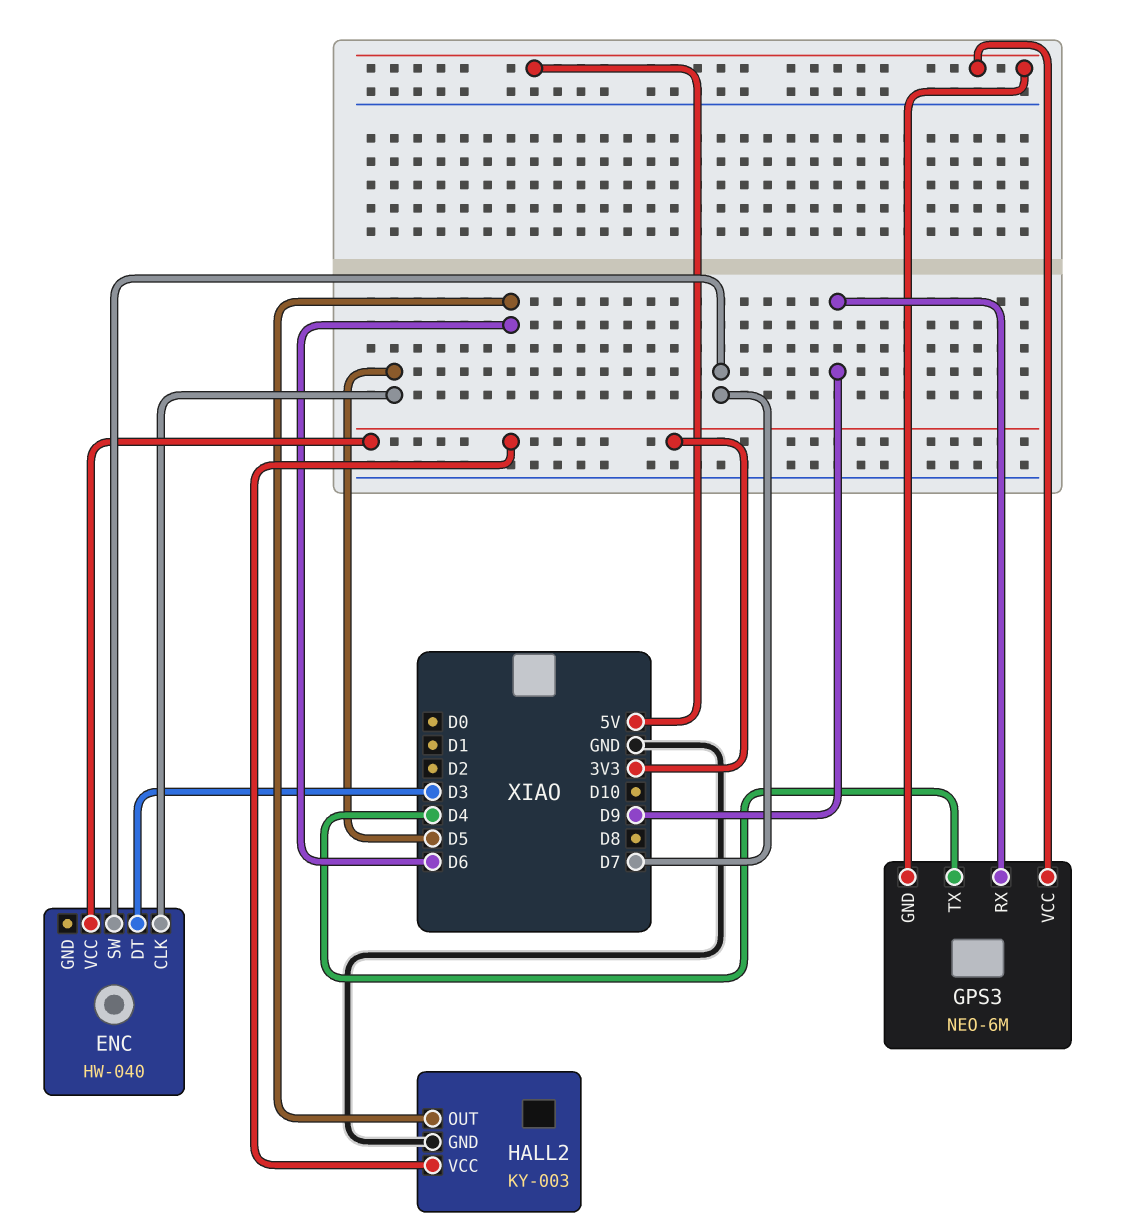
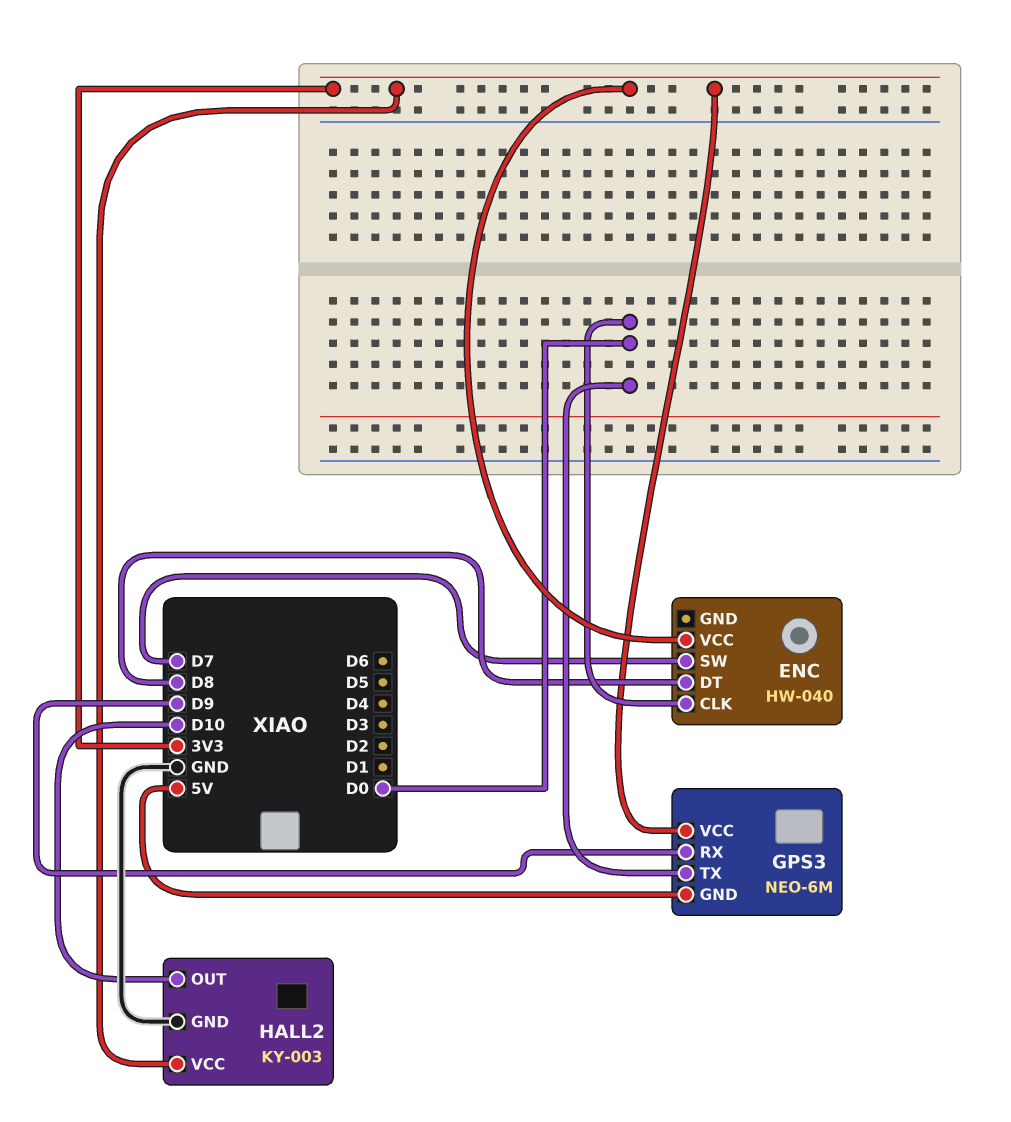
ENC pin CLK: D5 -> D0
ENC pin DT: D3 -> D8
GPS3 pin TX: D4 -> D0
GPS3 pin VCC: 5V -> 3V3
HALL2 pin OUT: D6 -> D10

